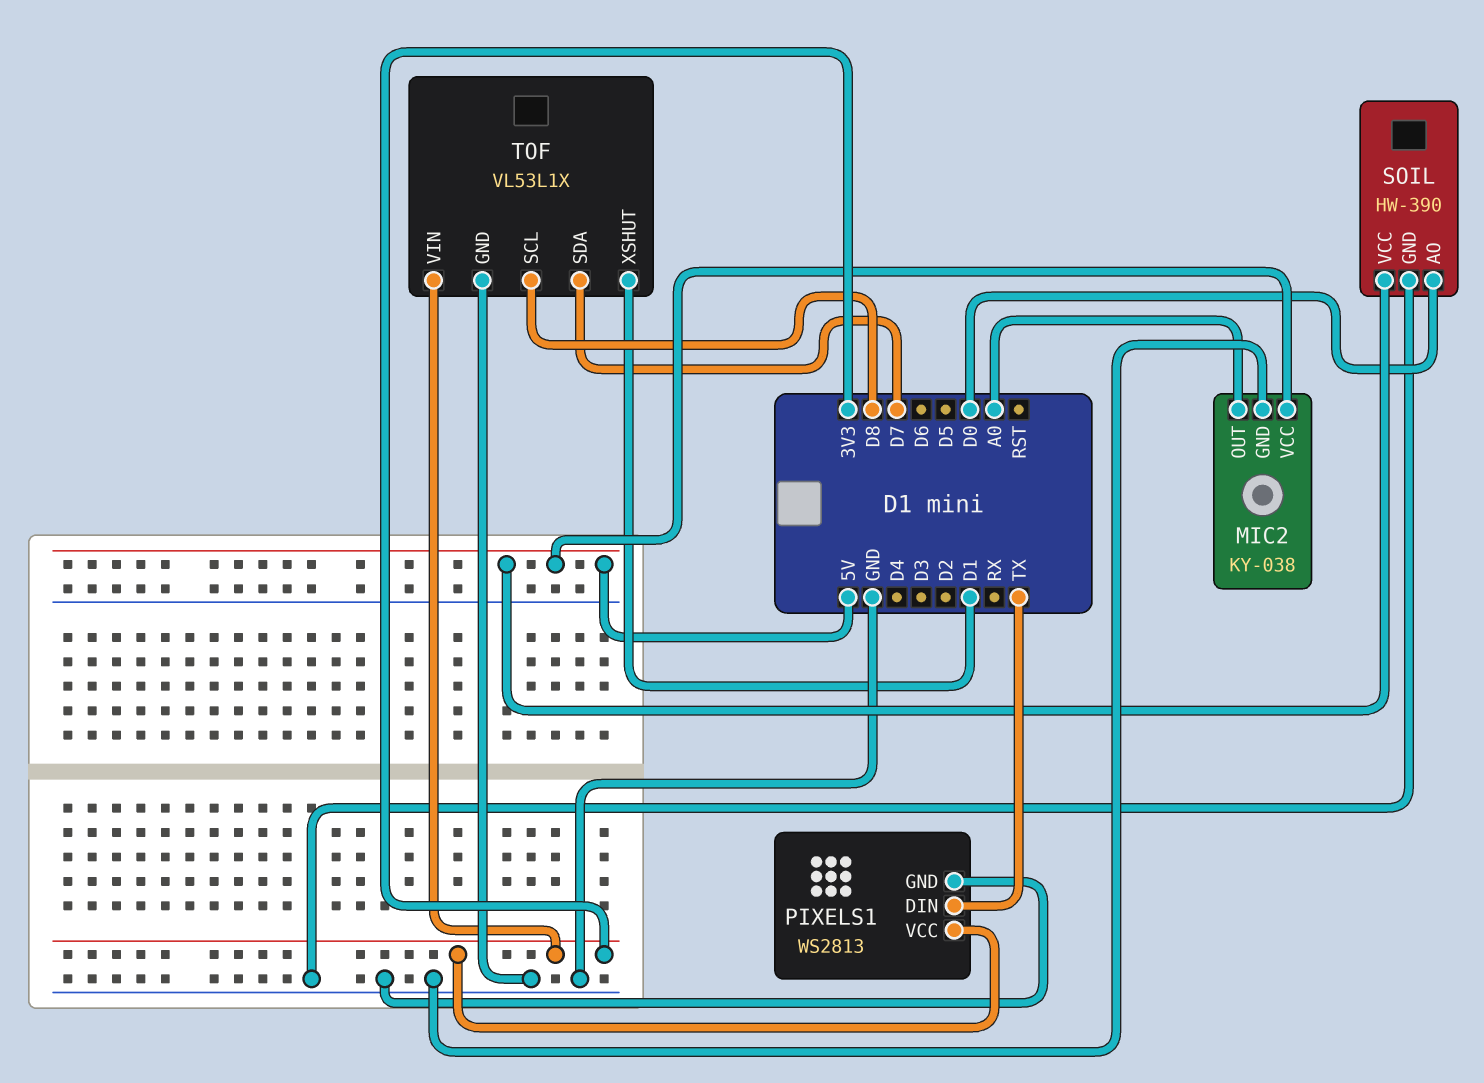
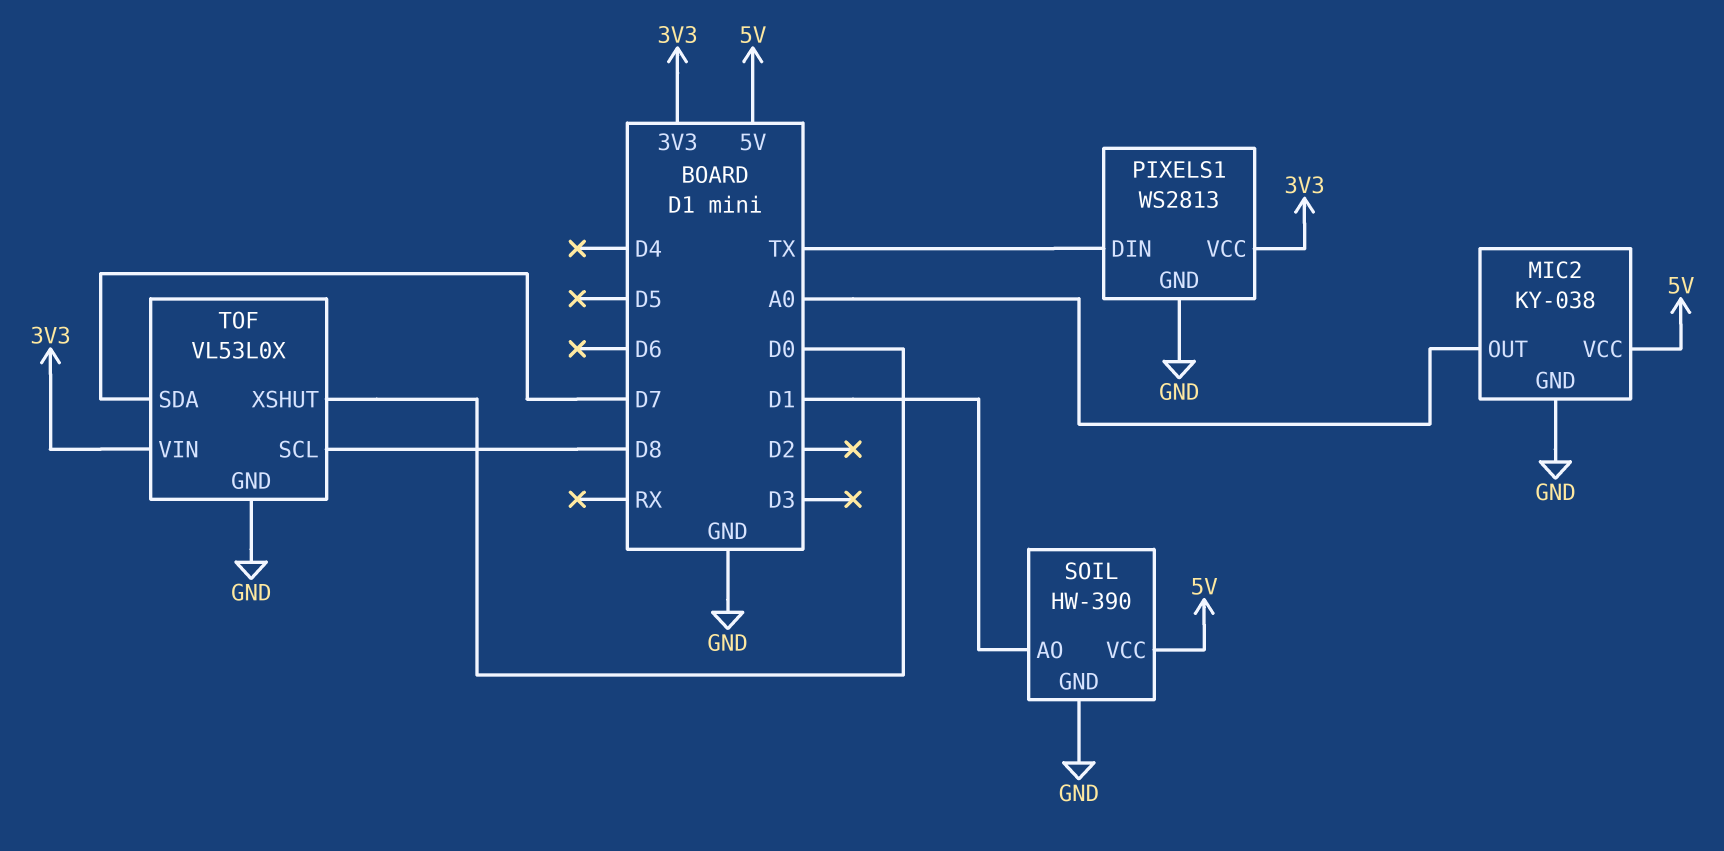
SOIL pin AO: D0 -> D1
TOF: VL53L1X -> VL53L0X
TOF pin XSHUT: D1 -> D0

